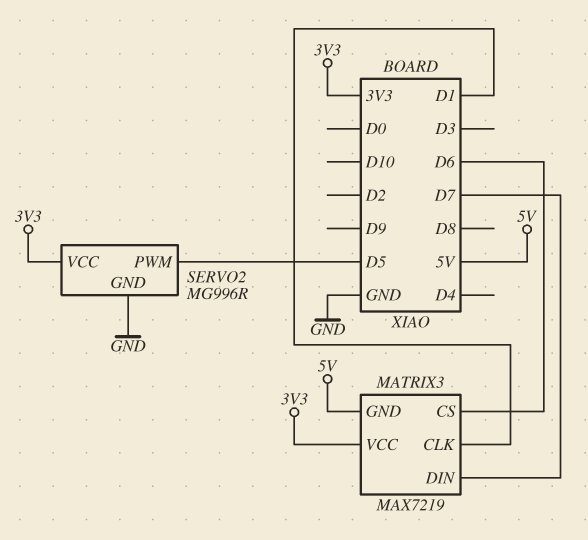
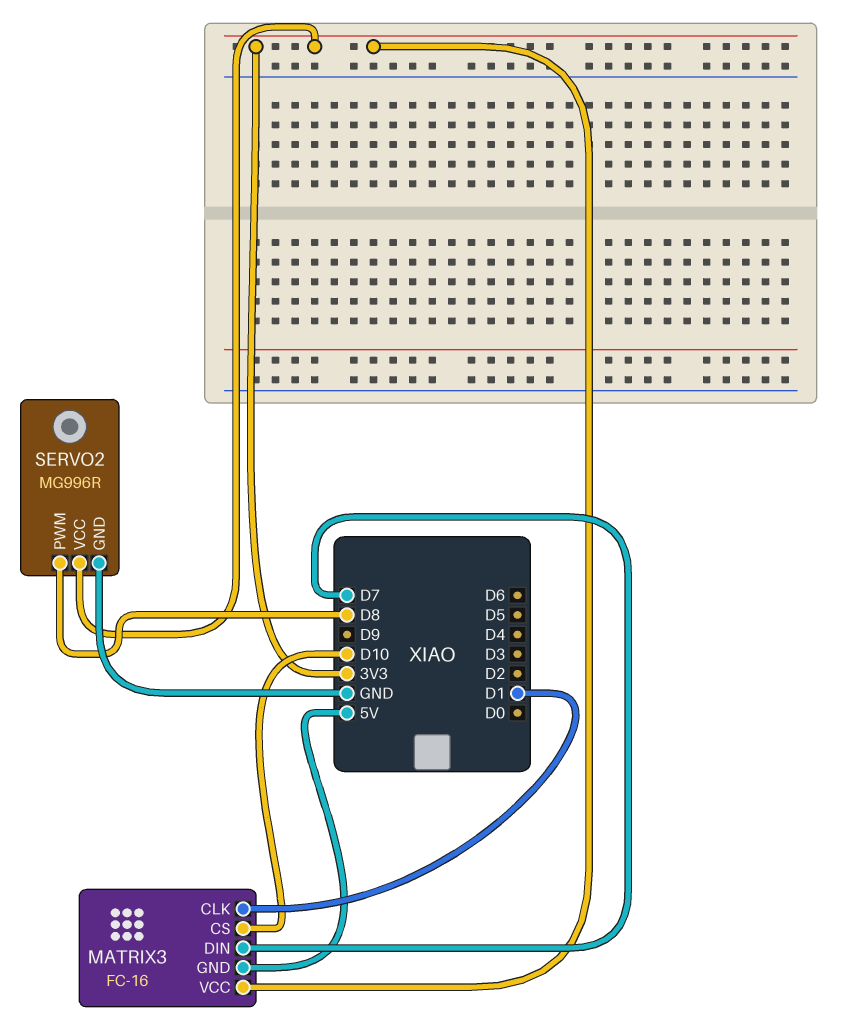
MATRIX3: MAX7219 -> FC-16
MATRIX3 pin CS: D6 -> D10
SERVO2 pin PWM: D5 -> D8

